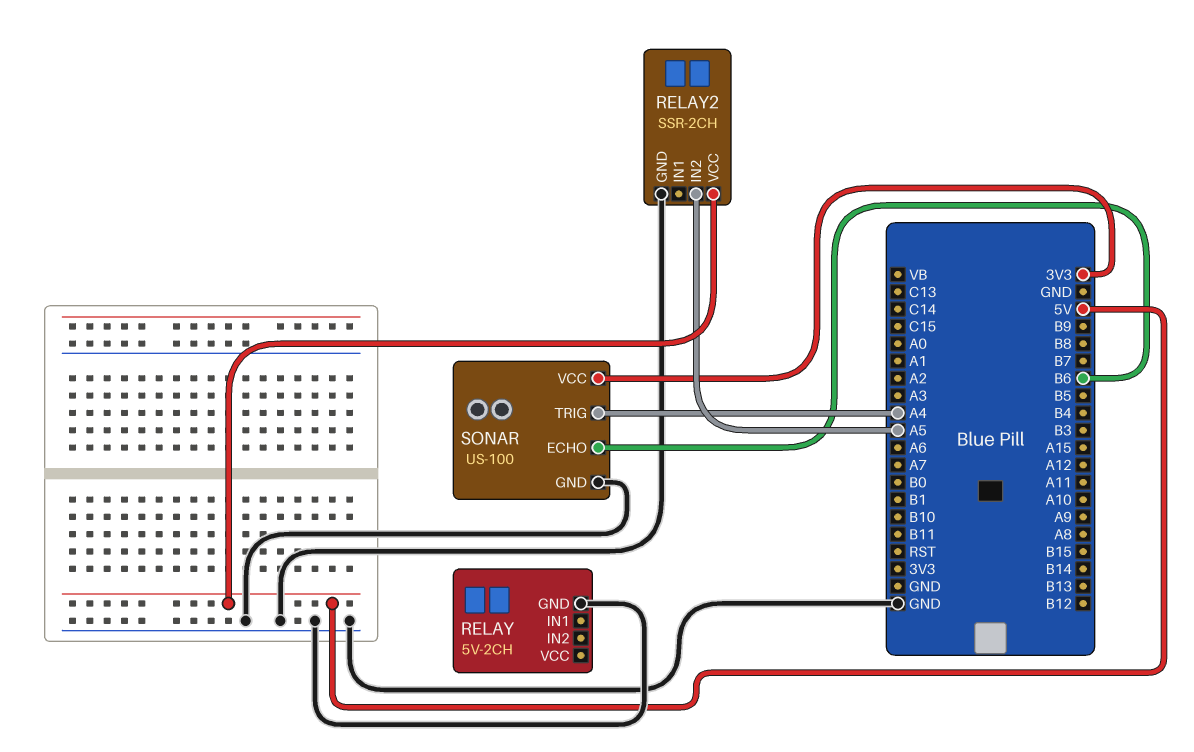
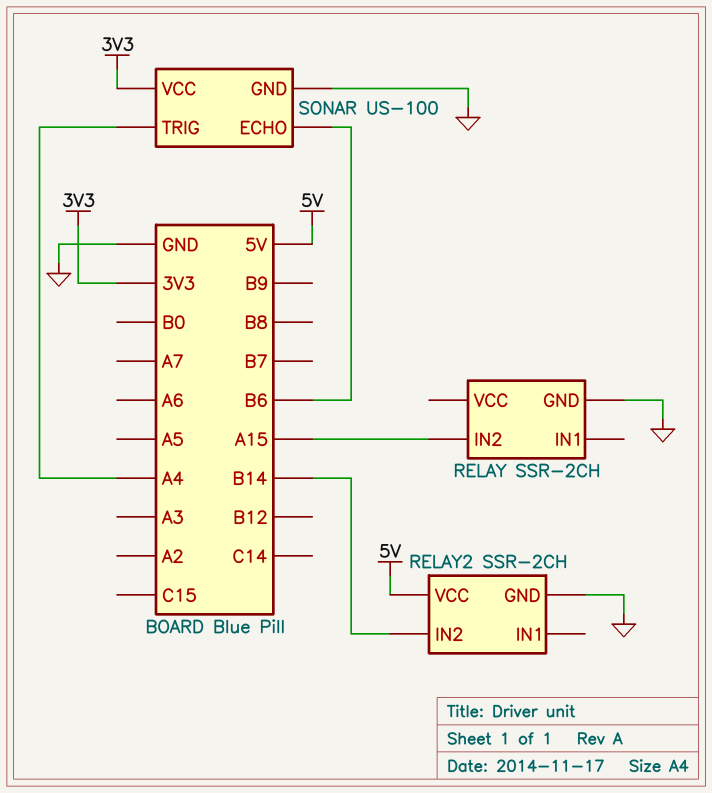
RELAY: 5V-2CH -> SSR-2CH
RELAY pin IN2: none -> A15
RELAY2 pin IN2: A5 -> B14

